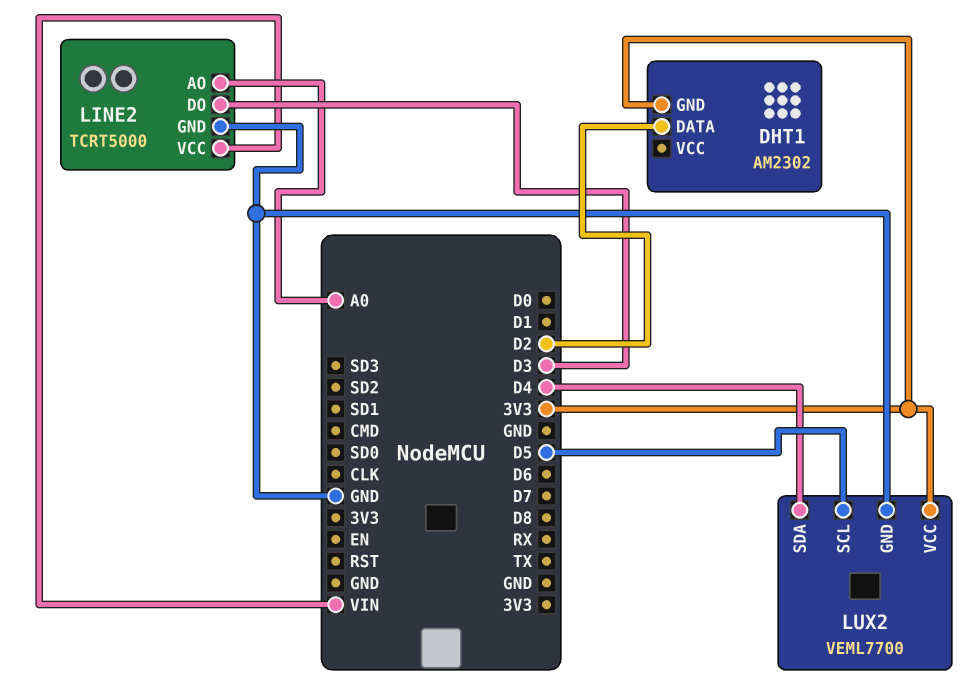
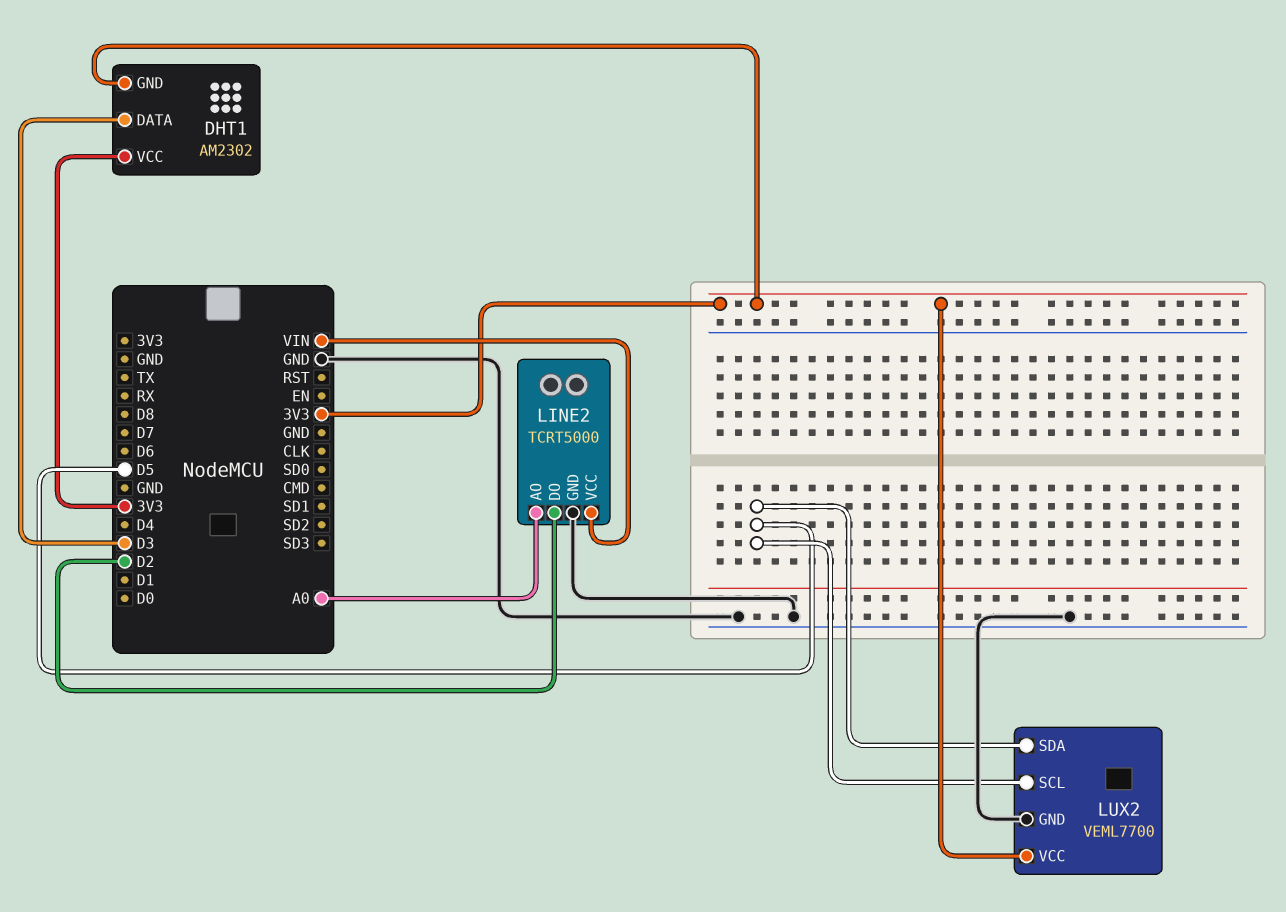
DHT1 pin DATA: D2 -> D3
DHT1 pin VCC: none -> 3V3
LINE2 pin DO: D3 -> D2
LUX2 pin SDA: D4 -> D5

